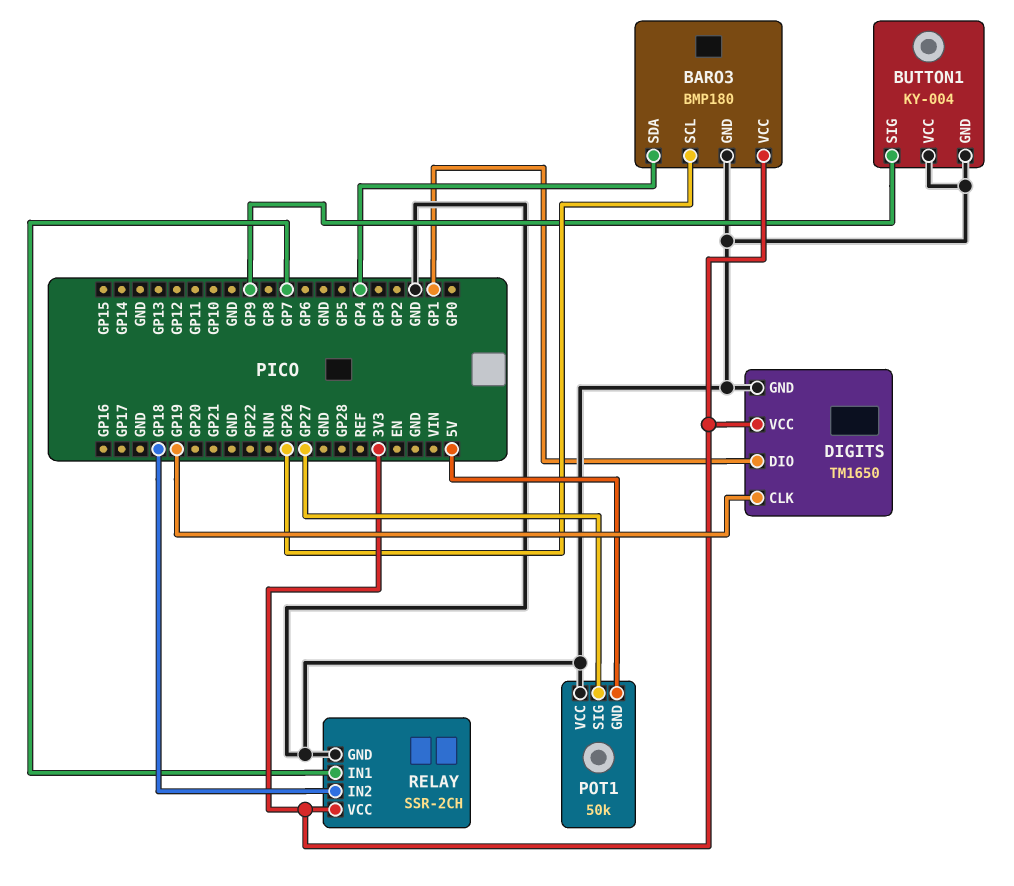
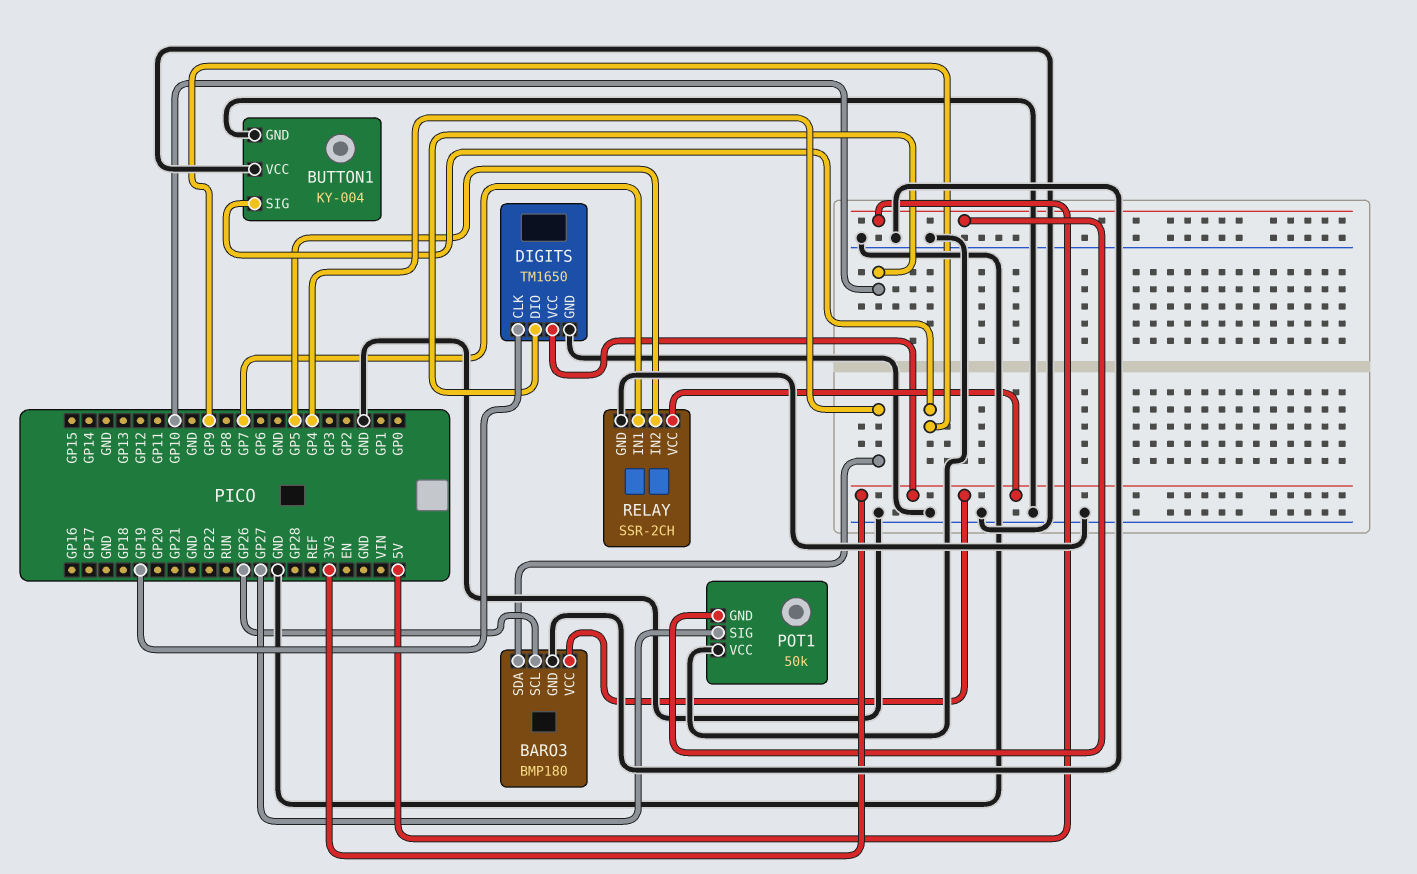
DIGITS pin DIO: GP1 -> GP10
RELAY pin IN2: GP18 -> GP5

